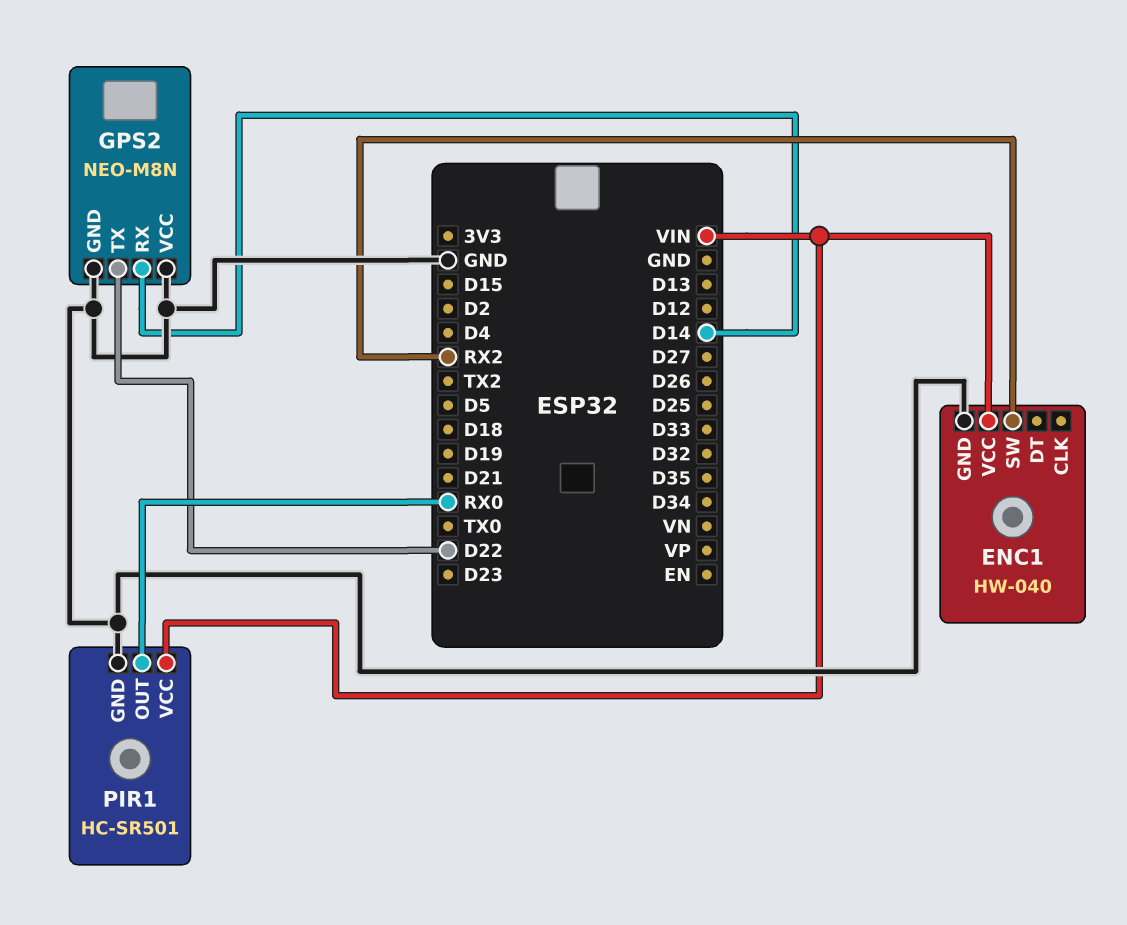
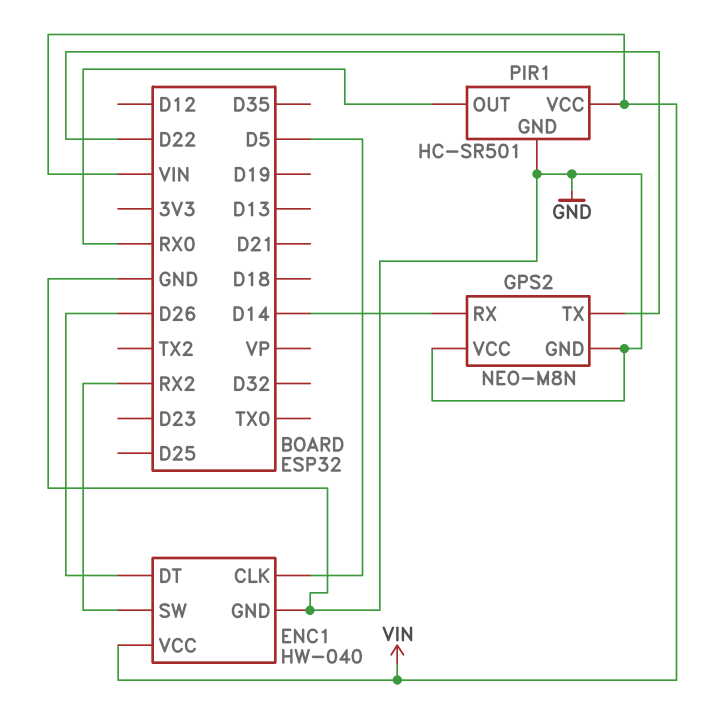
ENC1 pin CLK: none -> D5
ENC1 pin DT: none -> D26

